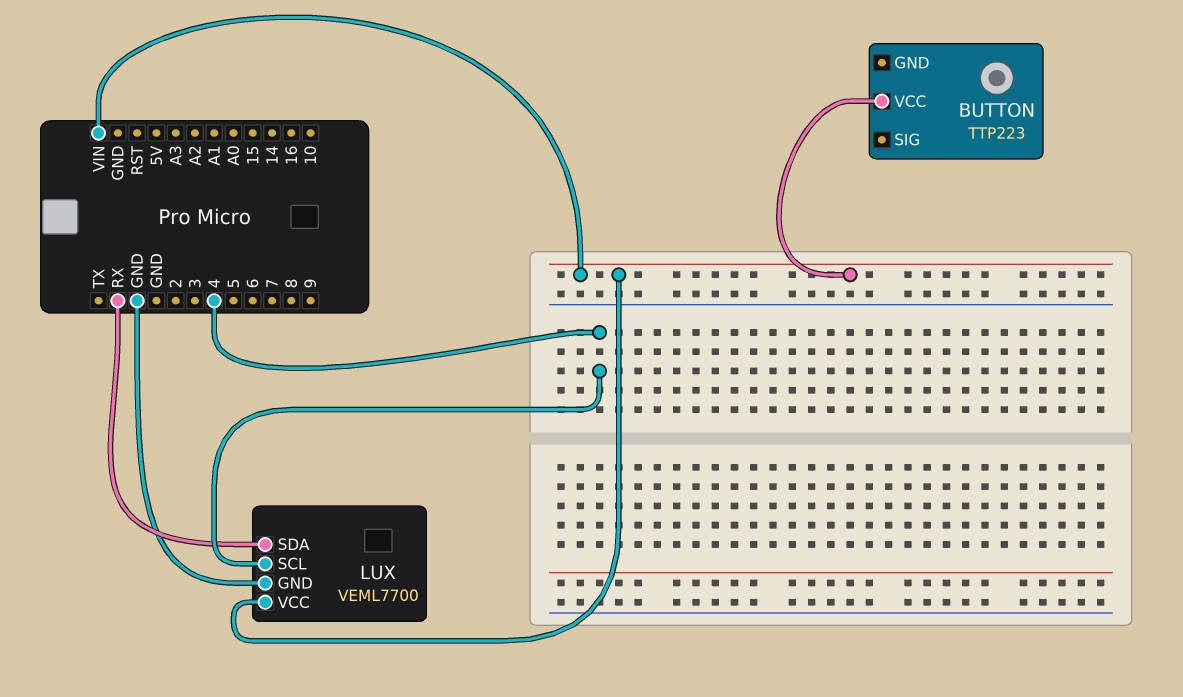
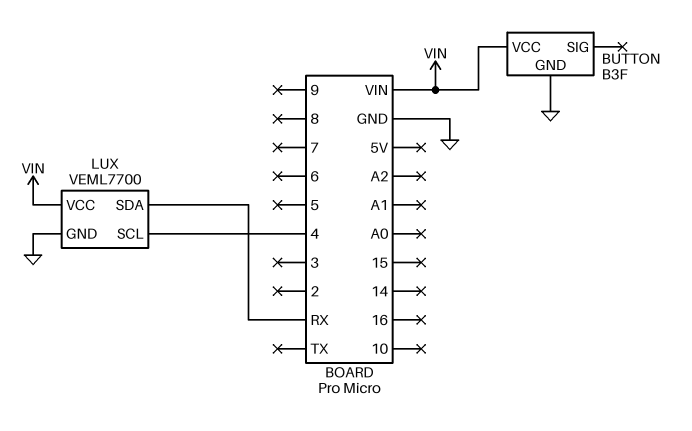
BUTTON: TTP223 -> B3F
BUTTON pin GND: none -> GND

